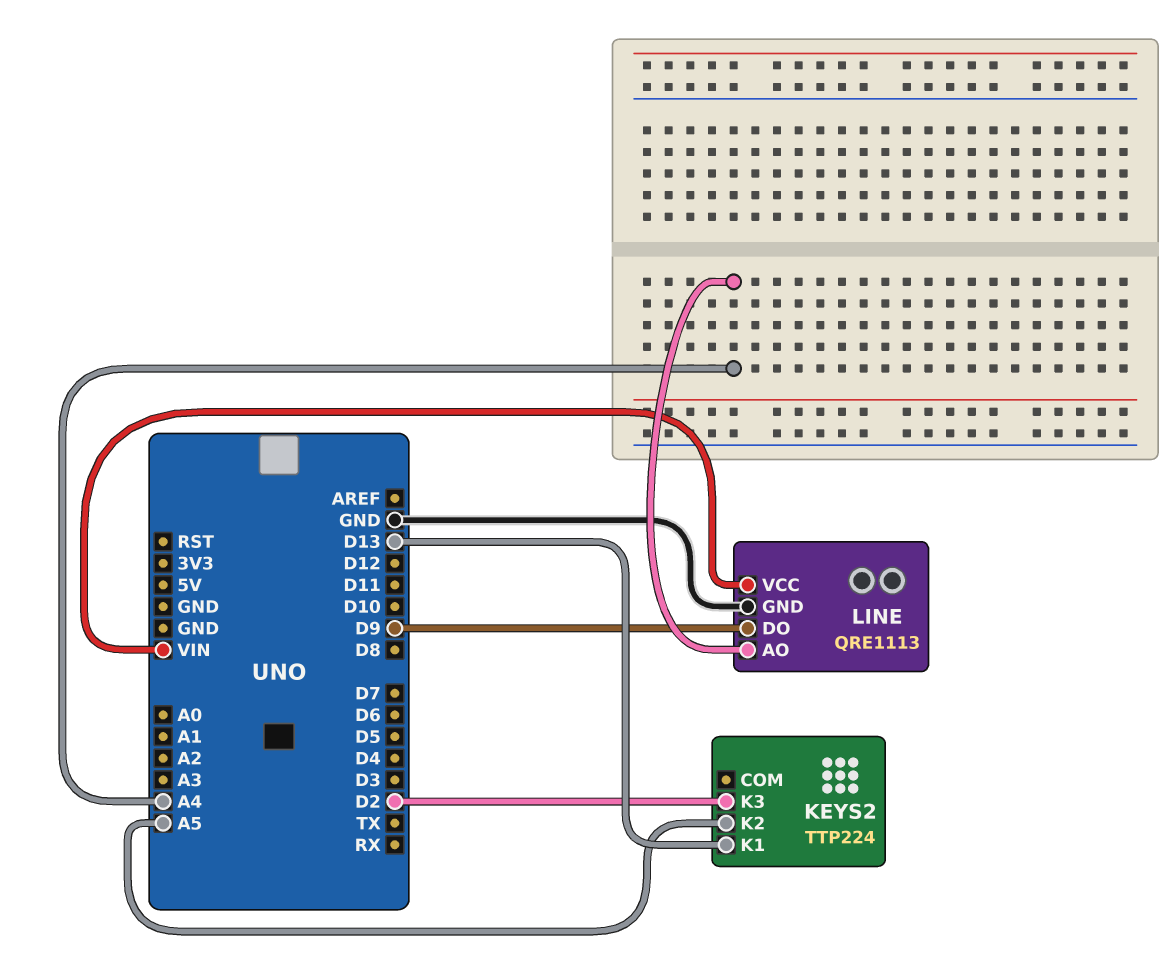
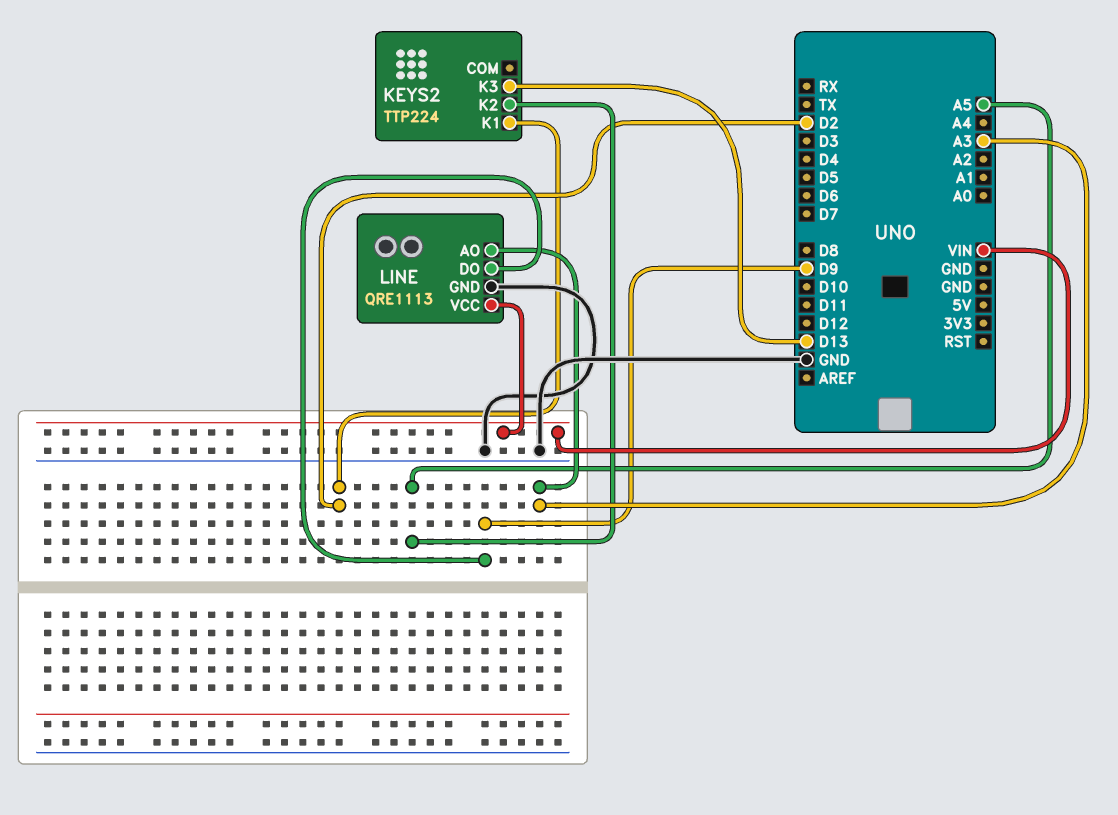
KEYS2 pin K1: D13 -> D2
KEYS2 pin K3: D2 -> D13
LINE pin AO: A4 -> A3

